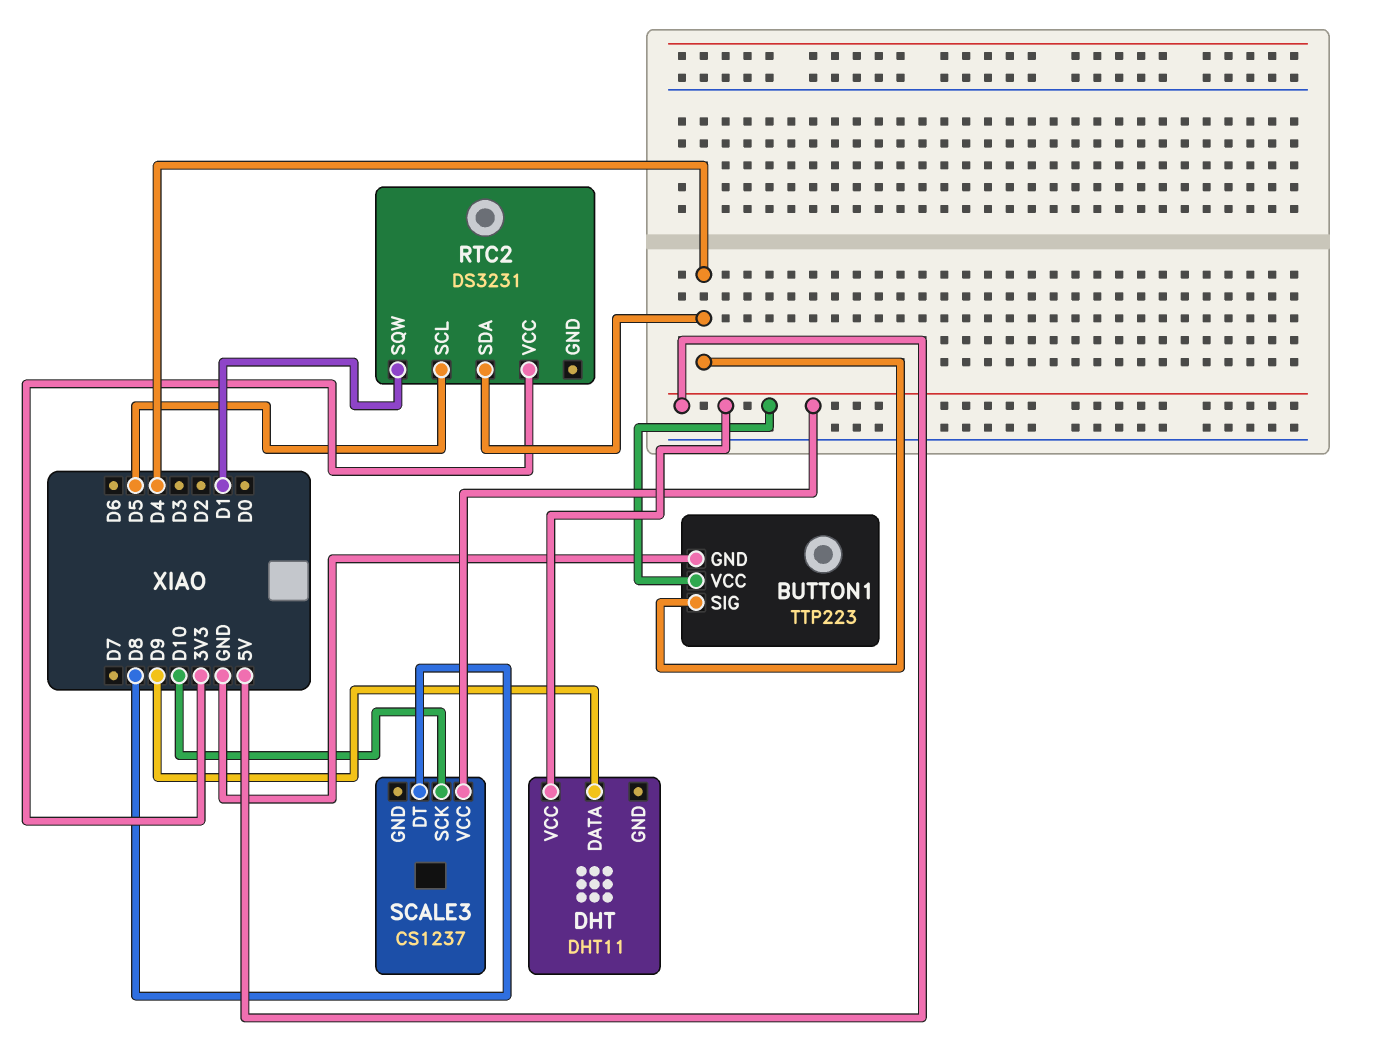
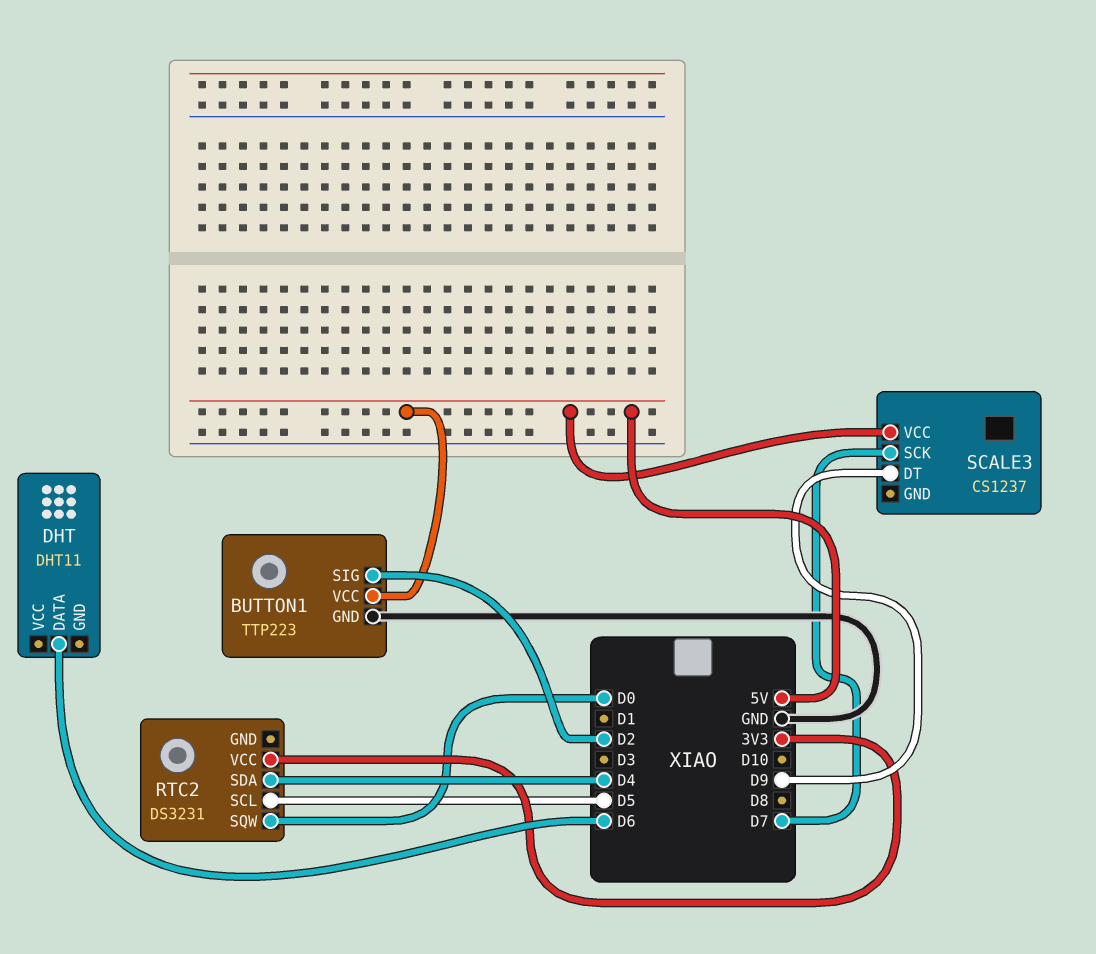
BUTTON1 pin SIG: D4 -> D2
DHT pin DATA: D9 -> D6
DHT pin VCC: 5V -> none
RTC2 pin SQW: D1 -> D0
SCALE3 pin DT: D8 -> D9
SCALE3 pin SCK: D10 -> D7

